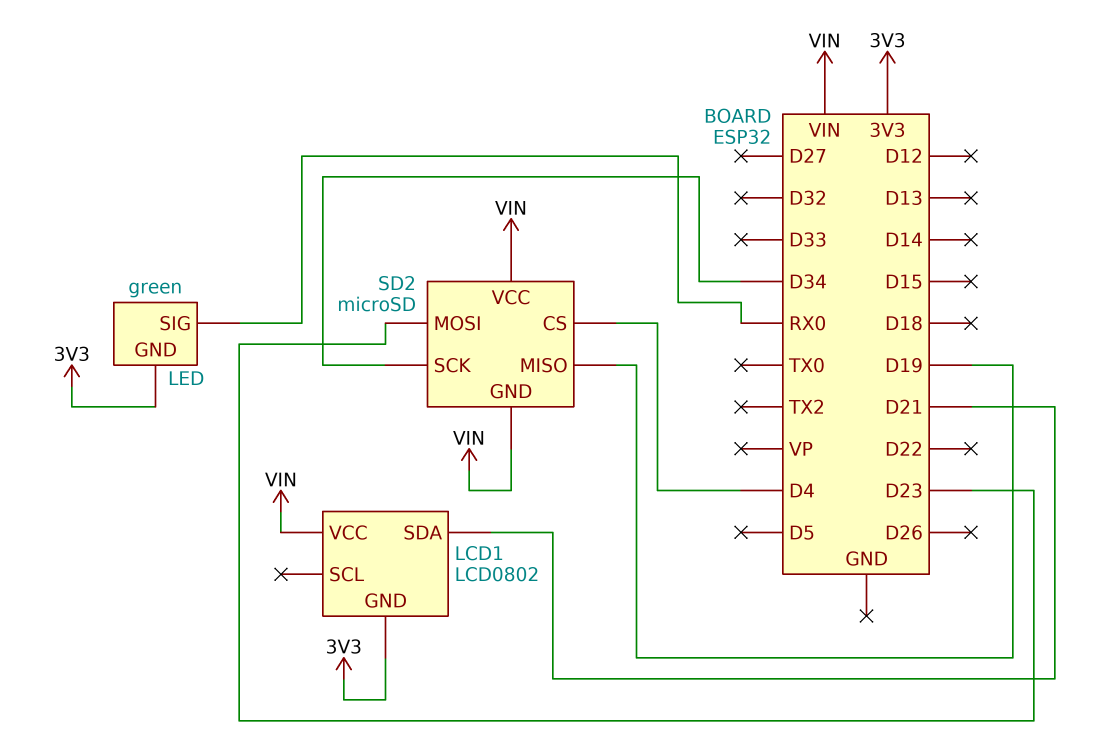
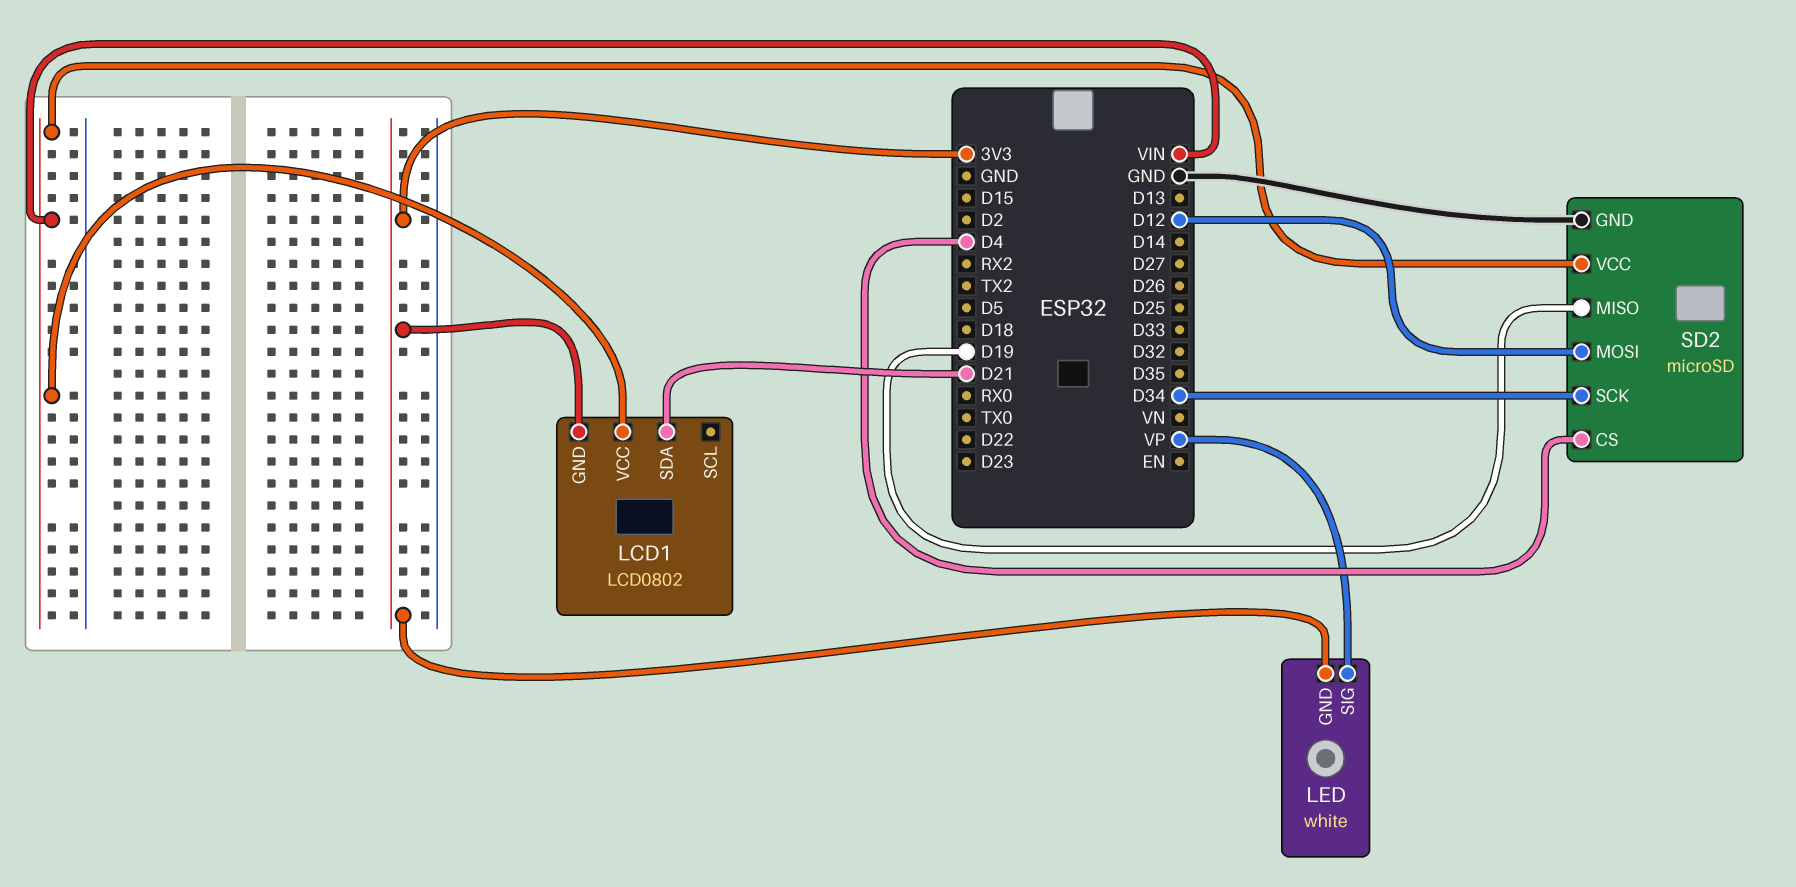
LED: green -> white
LED pin SIG: RX0 -> VP
SD2 pin GND: VIN -> GND
SD2 pin MOSI: D23 -> D12

